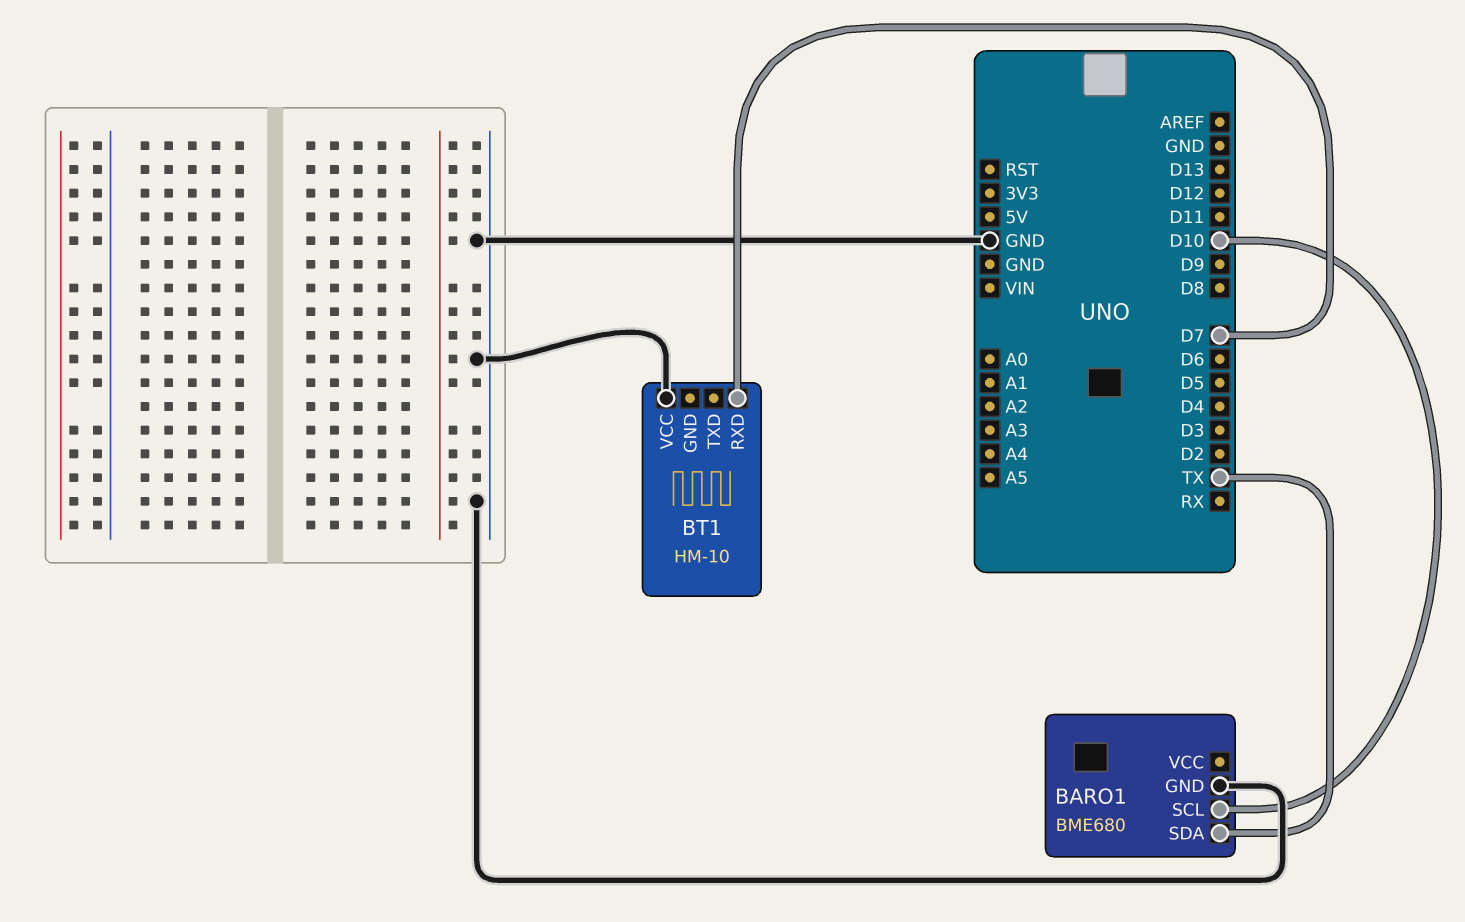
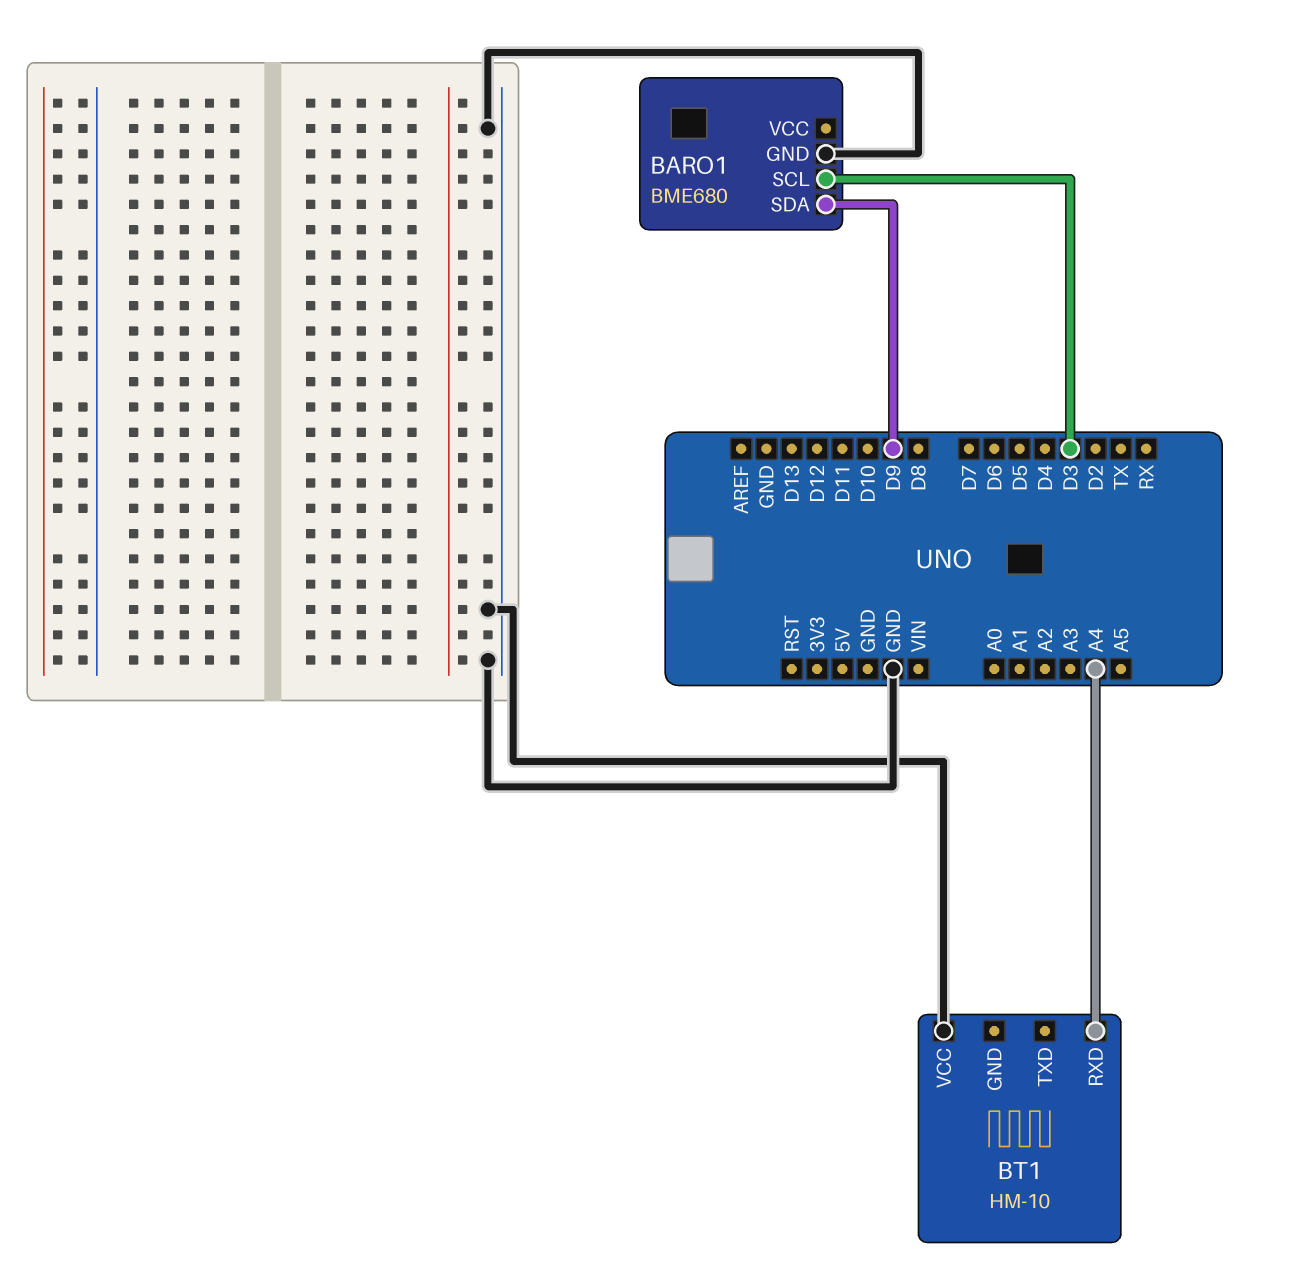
BARO1 pin SCL: D10 -> D3
BARO1 pin SDA: TX -> D9
BT1 pin RXD: D7 -> A4

